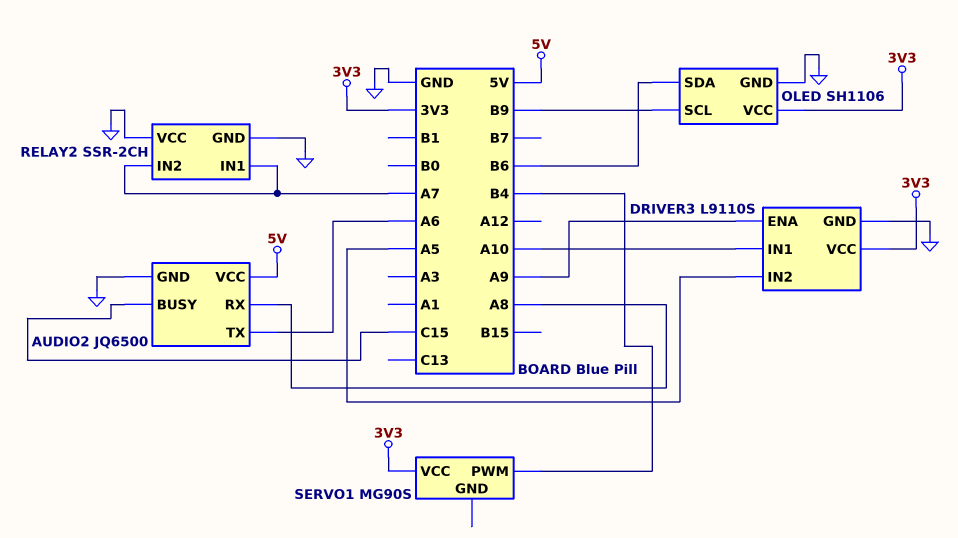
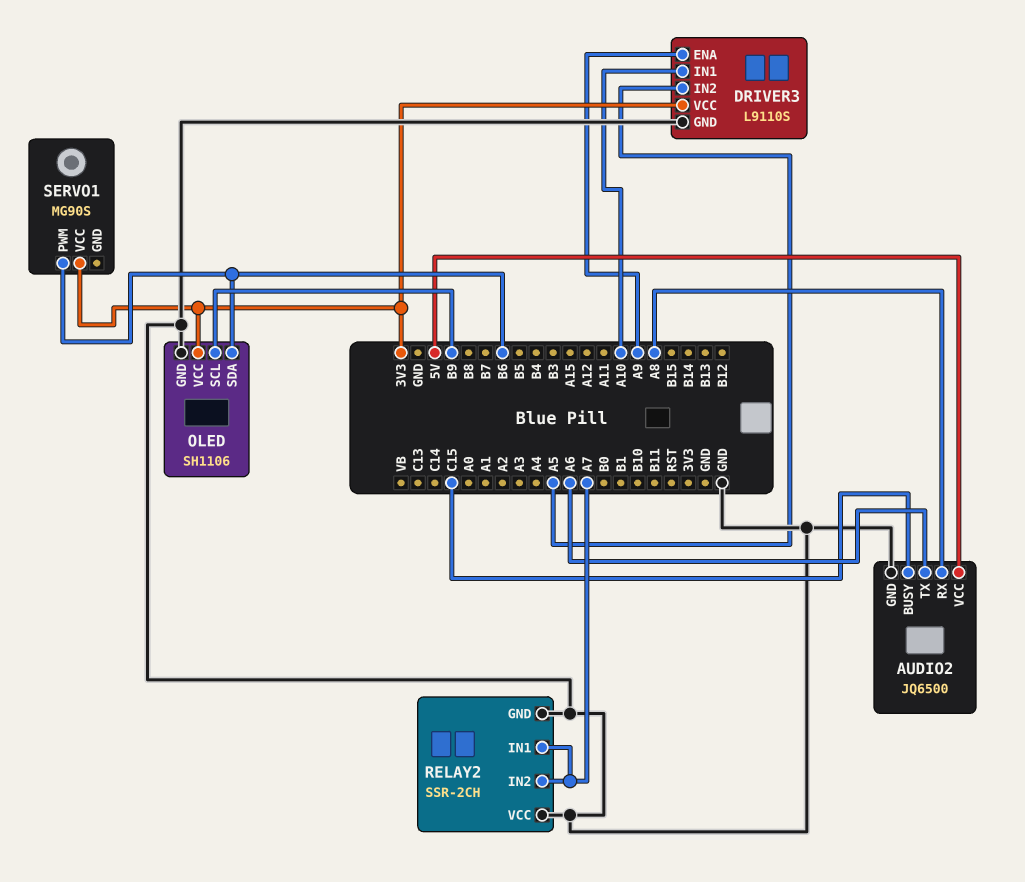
SERVO1 pin PWM: B4 -> B6

